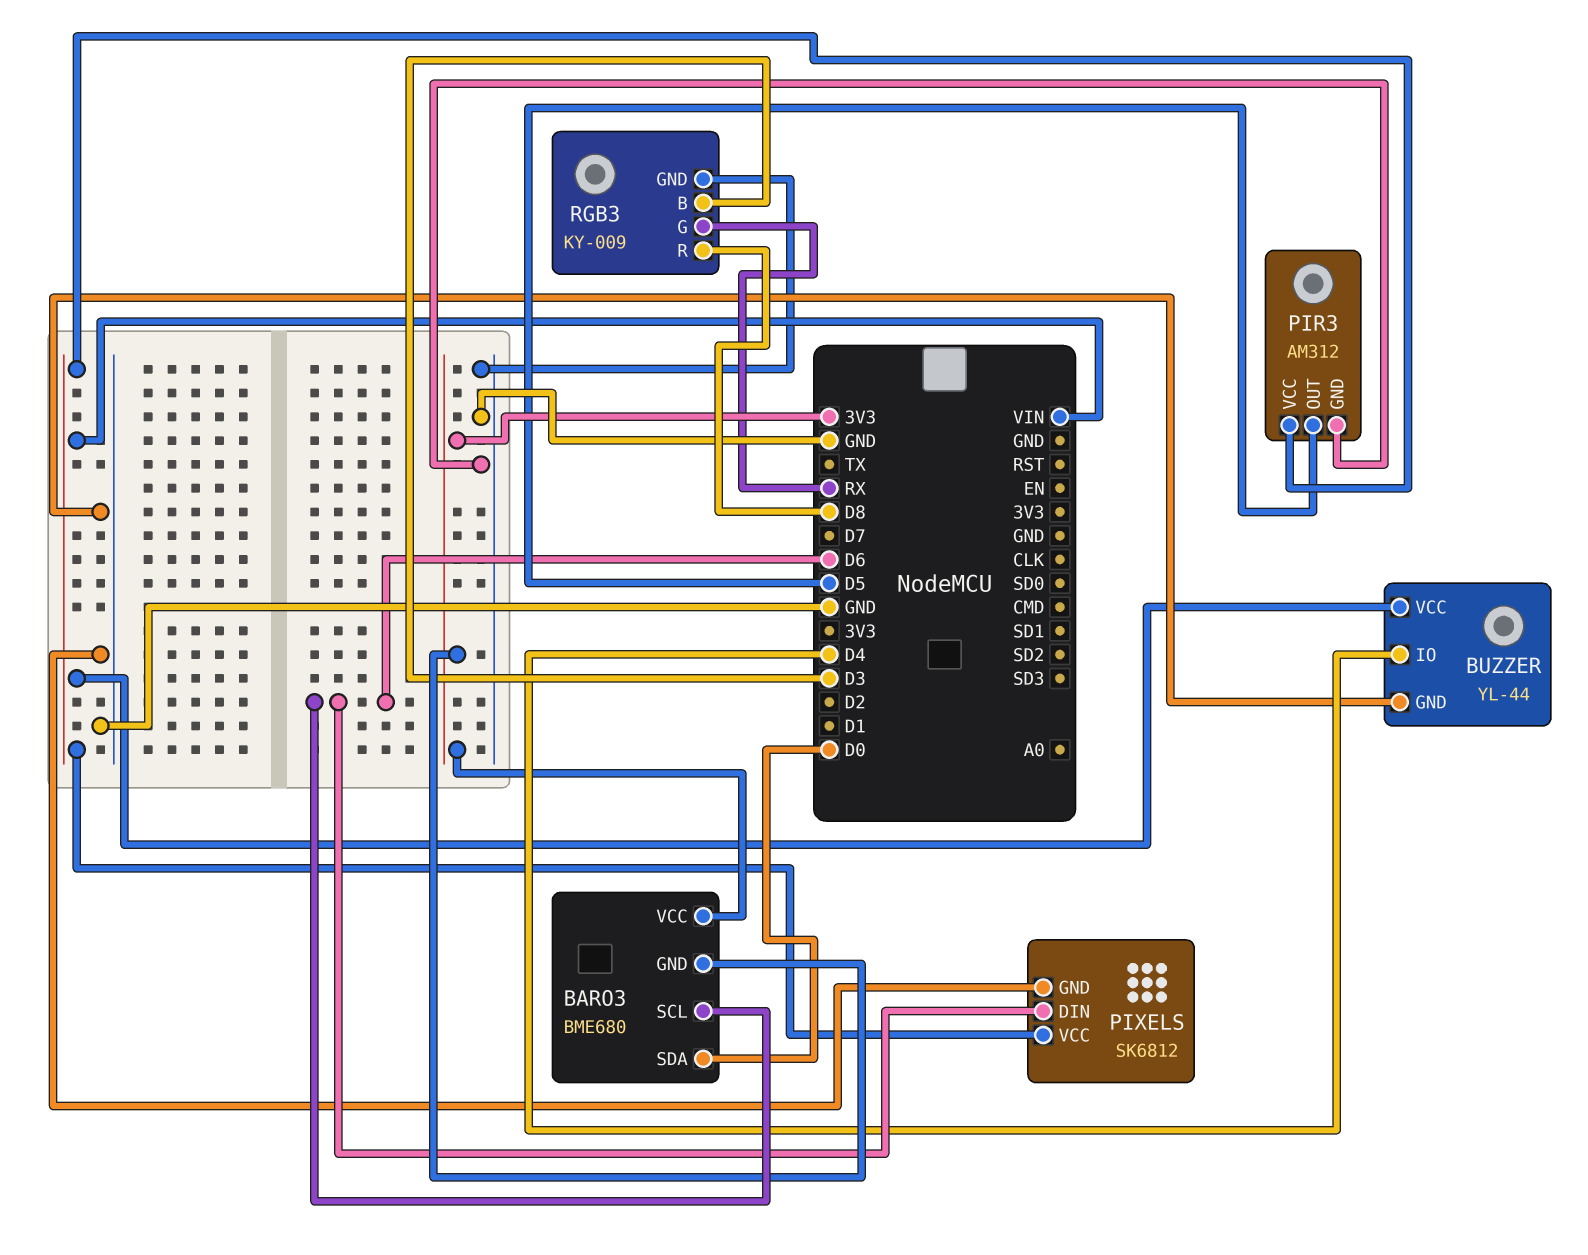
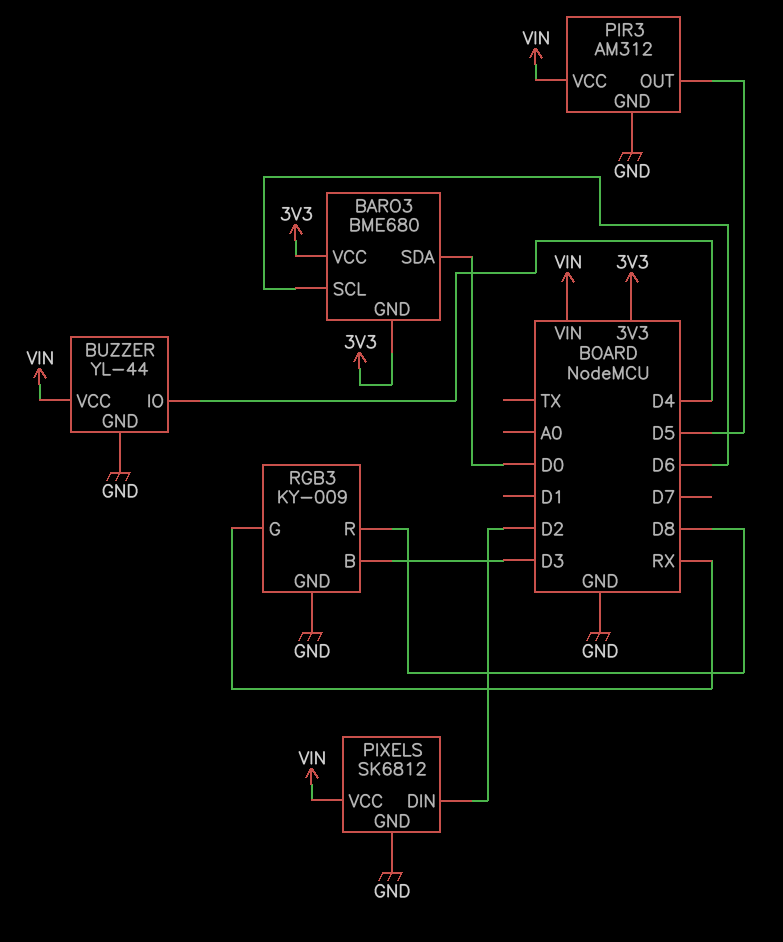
PIXELS pin DIN: D6 -> D2

